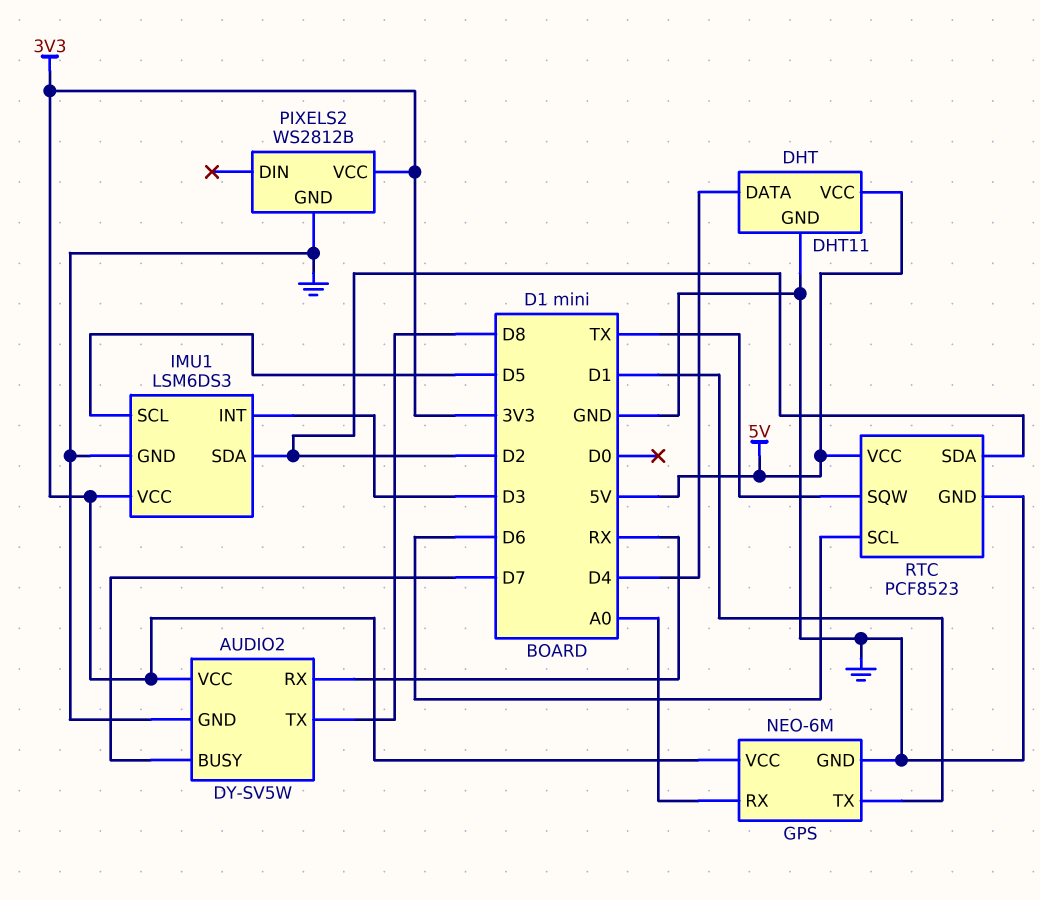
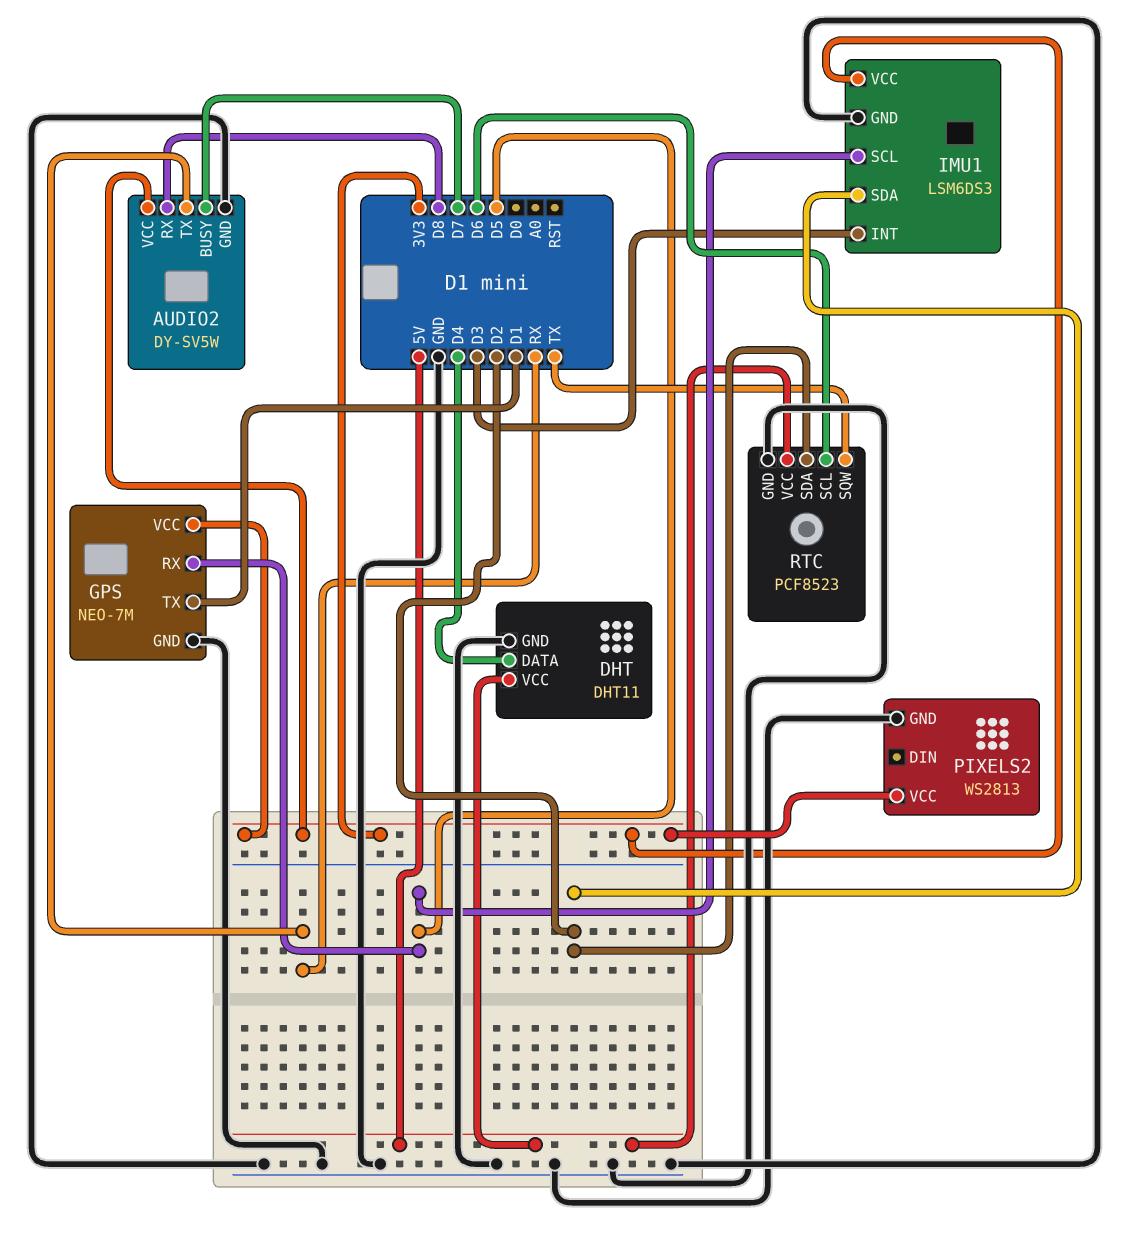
AUDIO2 pin RX: RX -> D8
AUDIO2 pin TX: D8 -> RX
GPS: NEO-6M -> NEO-7M
GPS pin RX: A0 -> D5
PIXELS2: WS2812B -> WS2813

